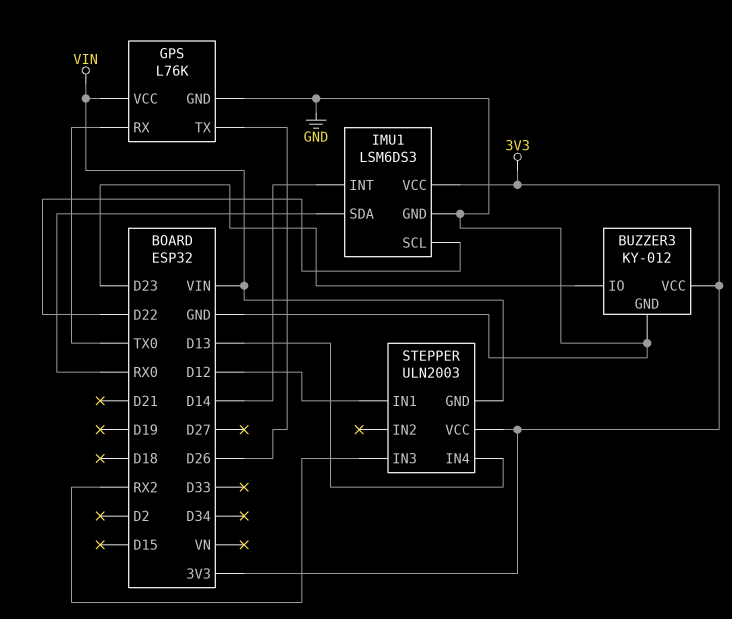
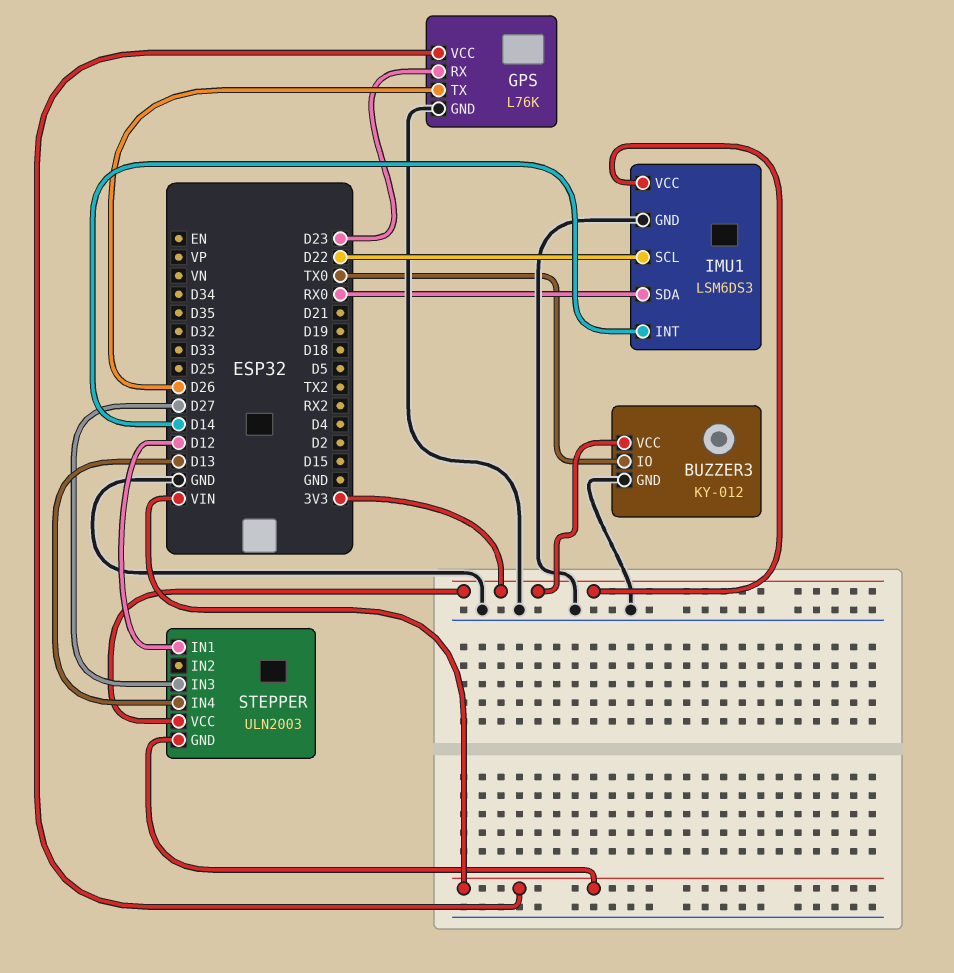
BUZZER3 pin IO: D23 -> TX0
GPS pin RX: TX0 -> D23
STEPPER pin IN3: RX2 -> D27

